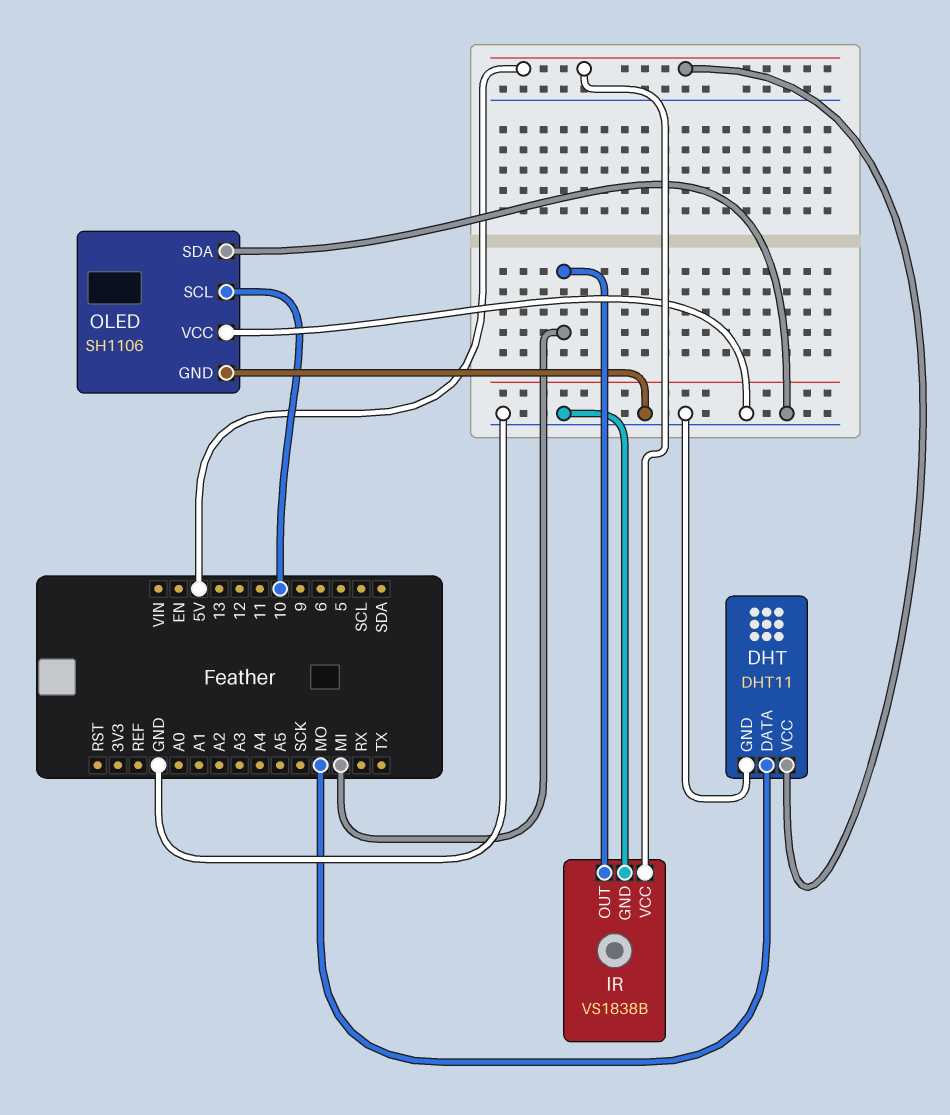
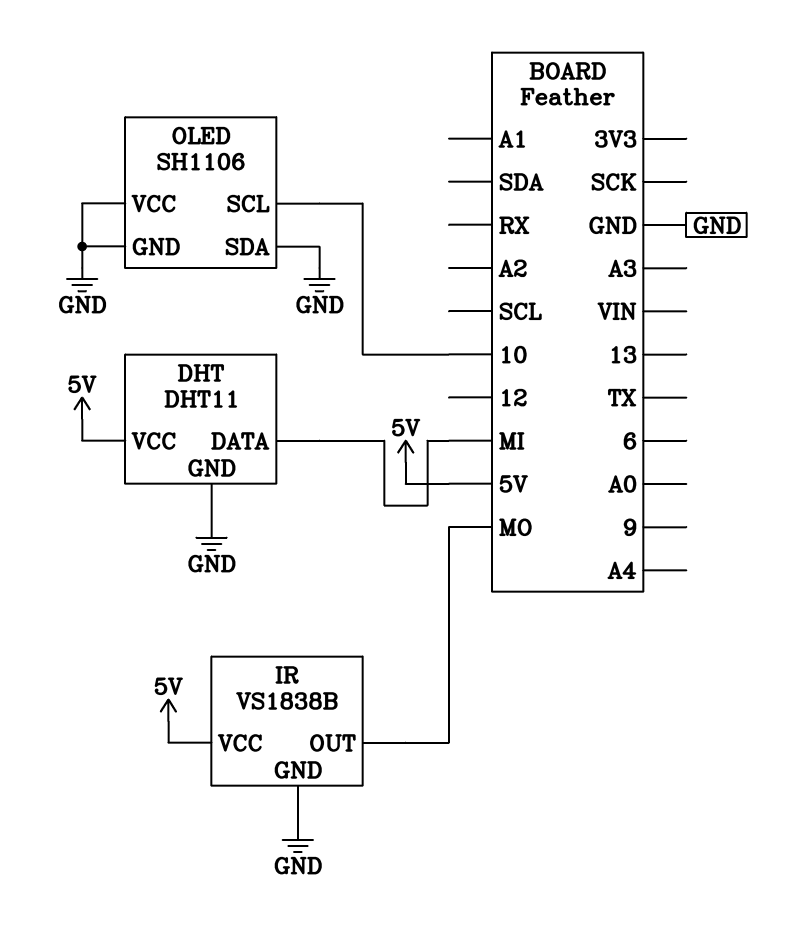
DHT pin DATA: MO -> MI
IR pin OUT: MI -> MO

